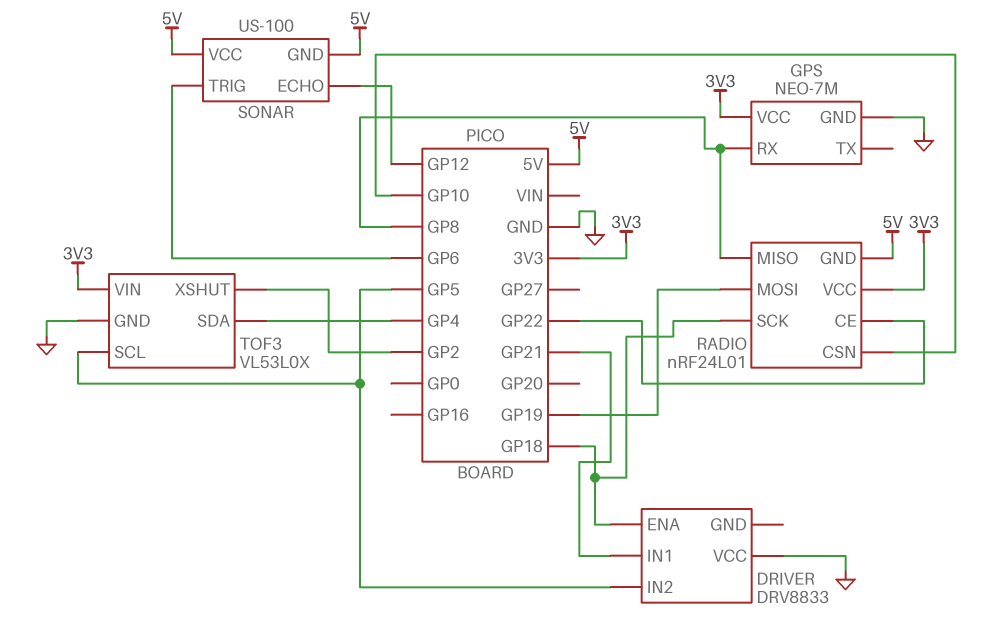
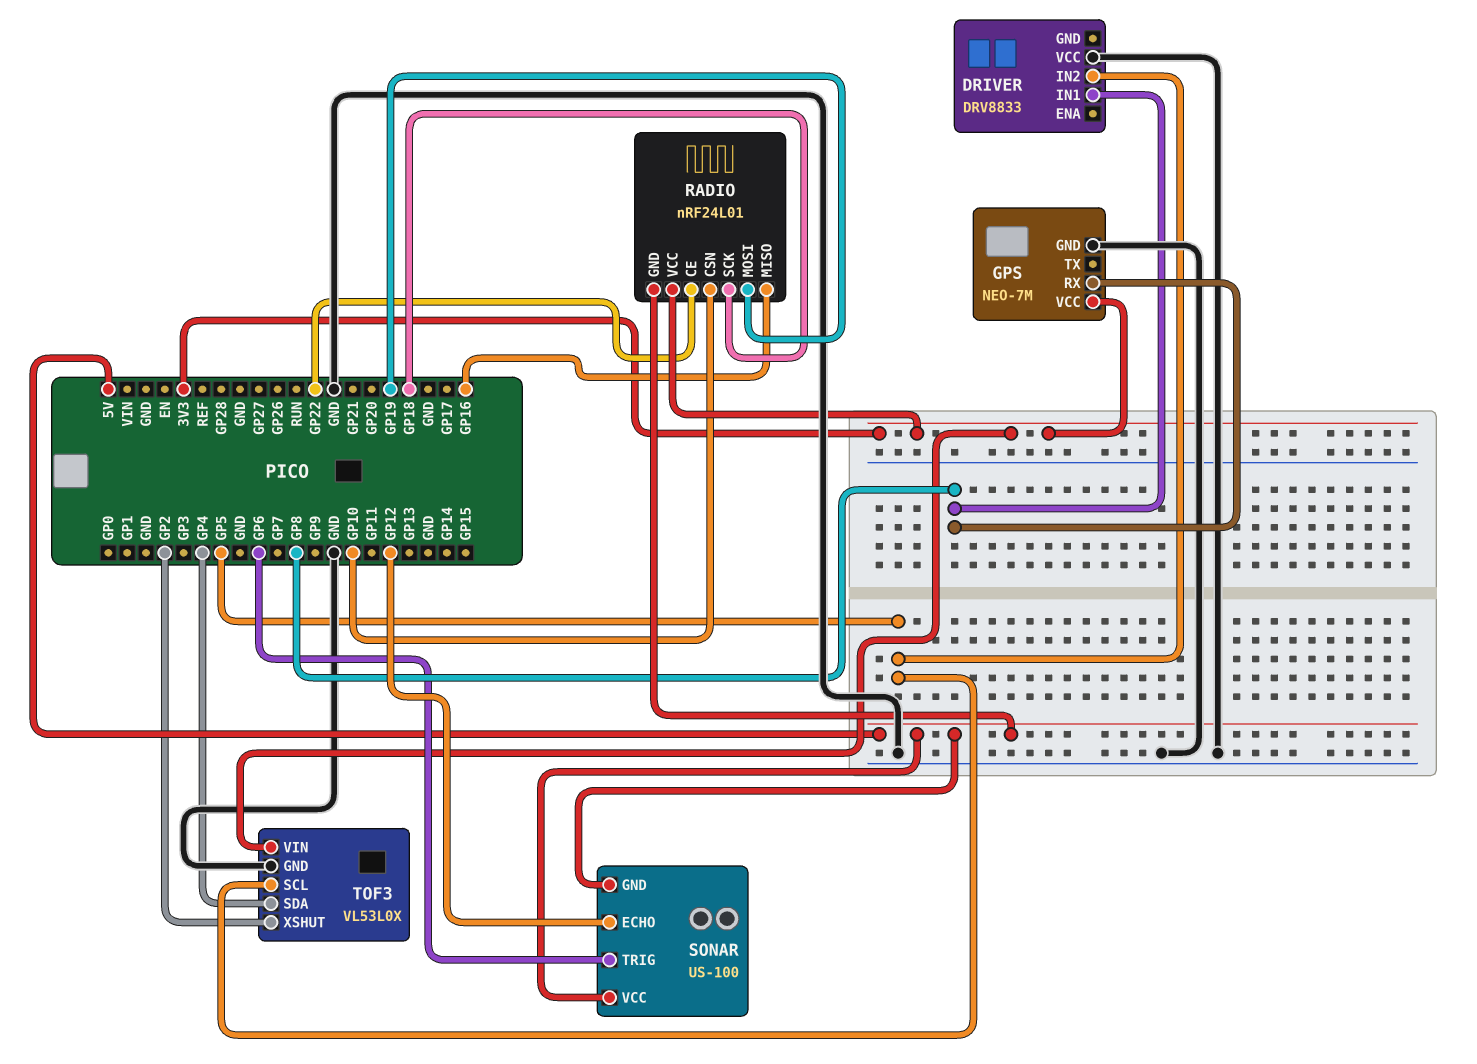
DRIVER pin ENA: GP18 -> none
DRIVER pin IN1: GP21 -> GP8
RADIO pin MISO: GP8 -> GP16

